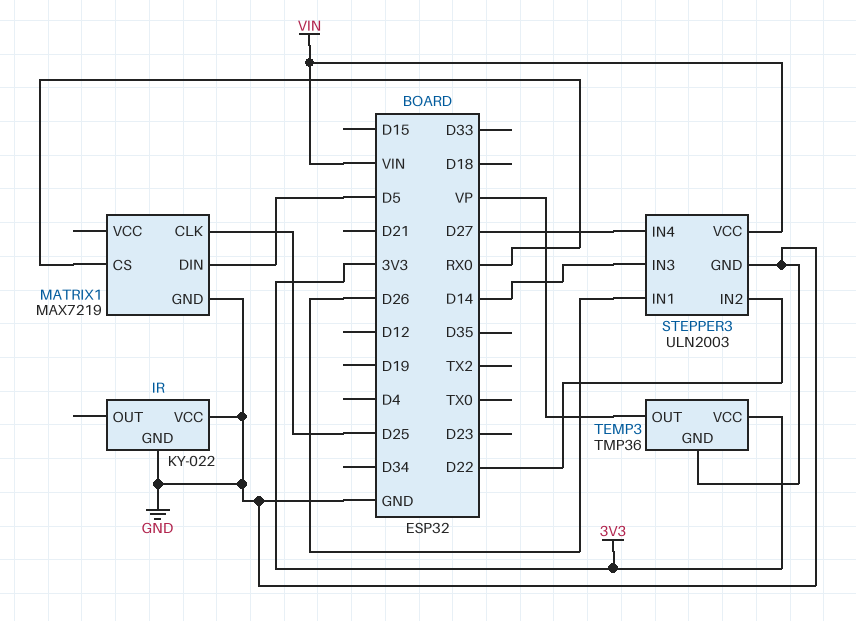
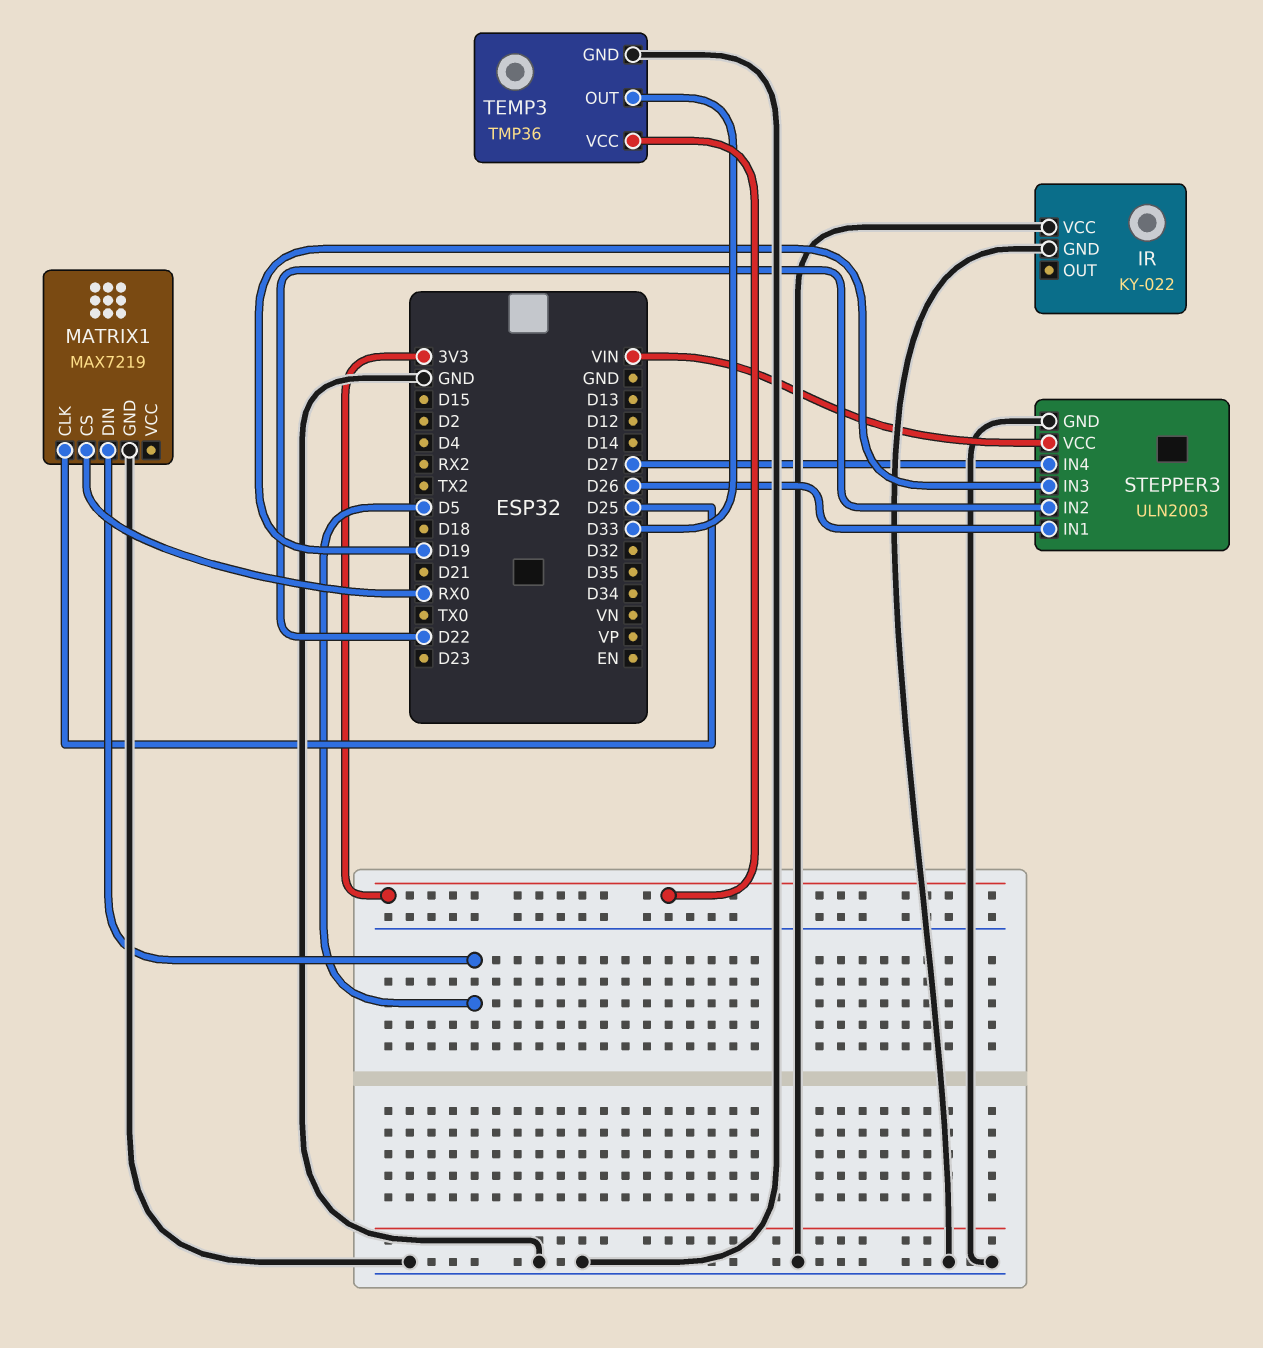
STEPPER3 pin IN3: D14 -> D19
TEMP3 pin OUT: VP -> D33

